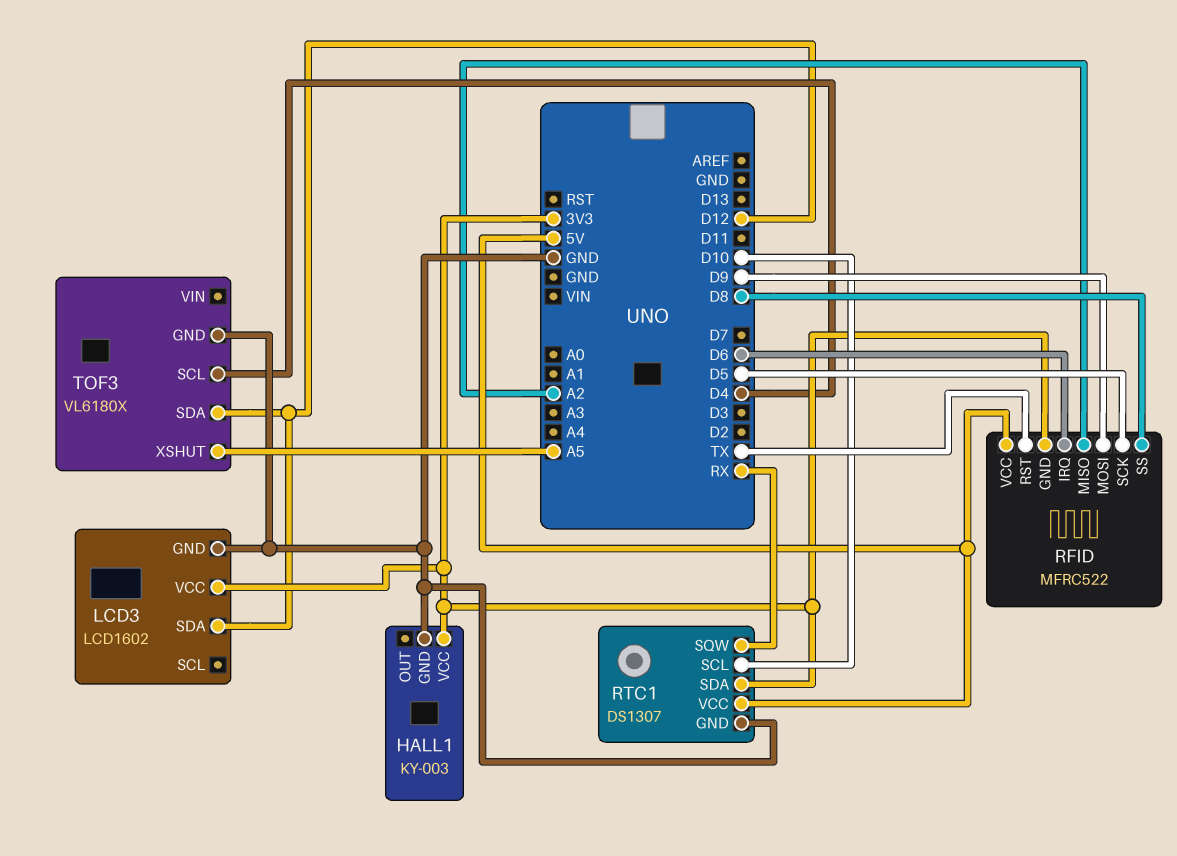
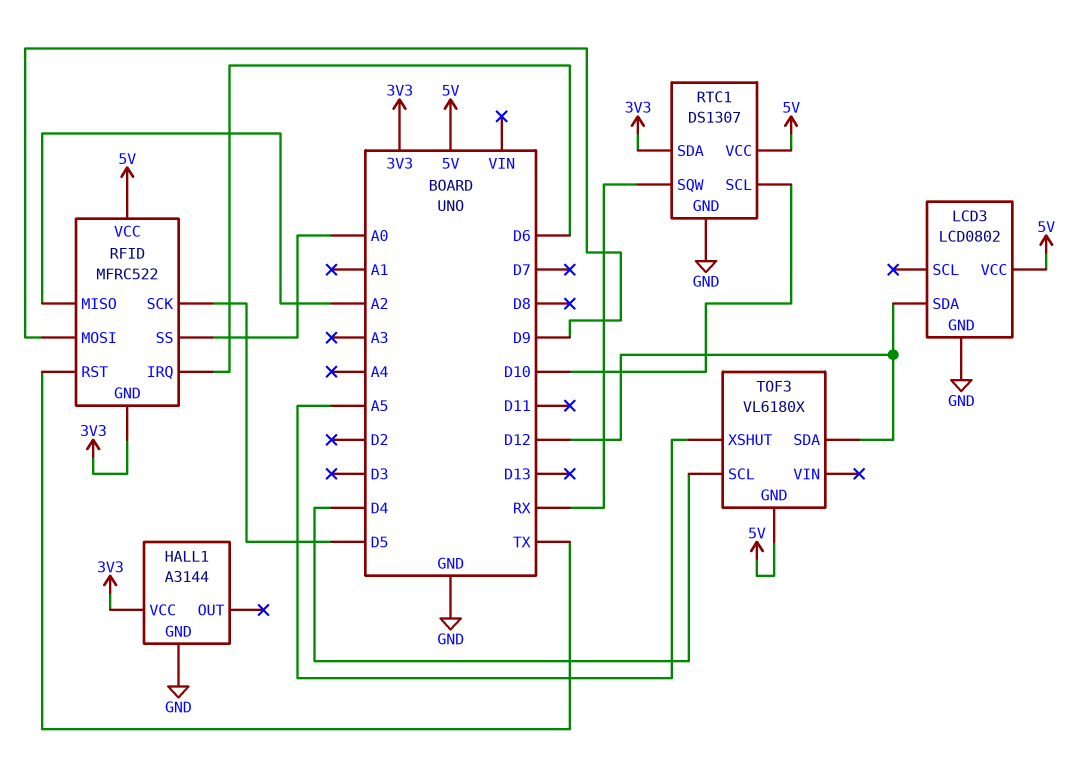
HALL1: KY-003 -> A3144
LCD3: LCD1602 -> LCD0802
LCD3 pin VCC: 3V3 -> 5V
RFID pin SS: D8 -> A0
TOF3 pin GND: GND -> 5V

